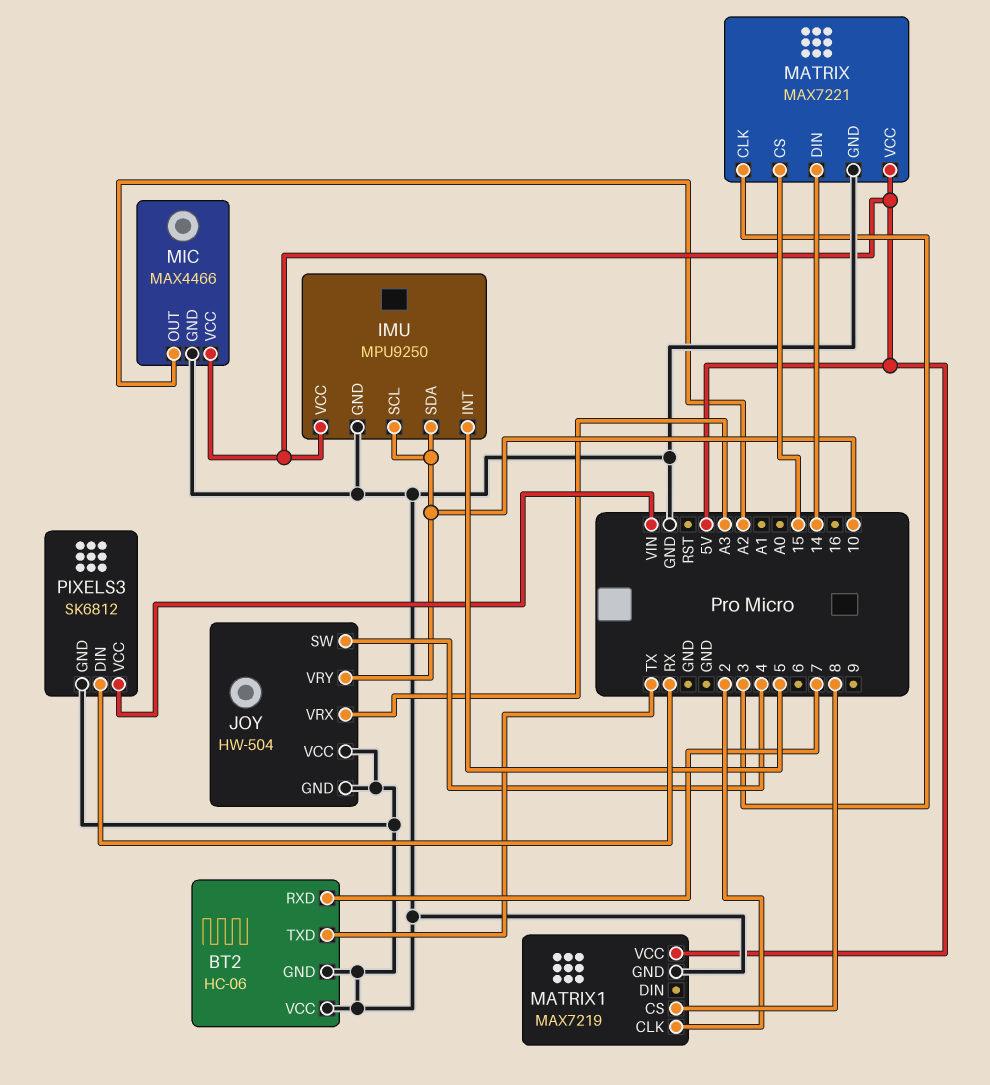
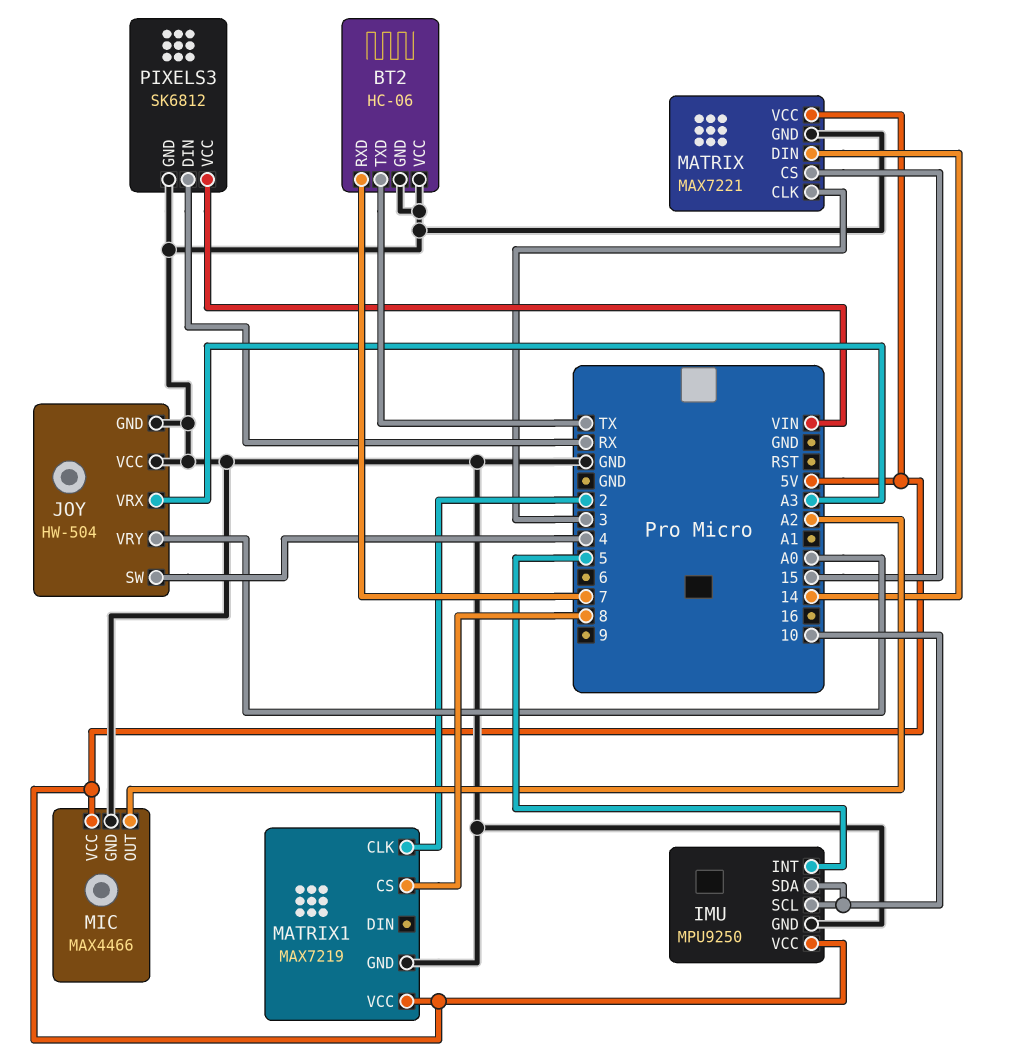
JOY pin VRY: 10 -> A0

